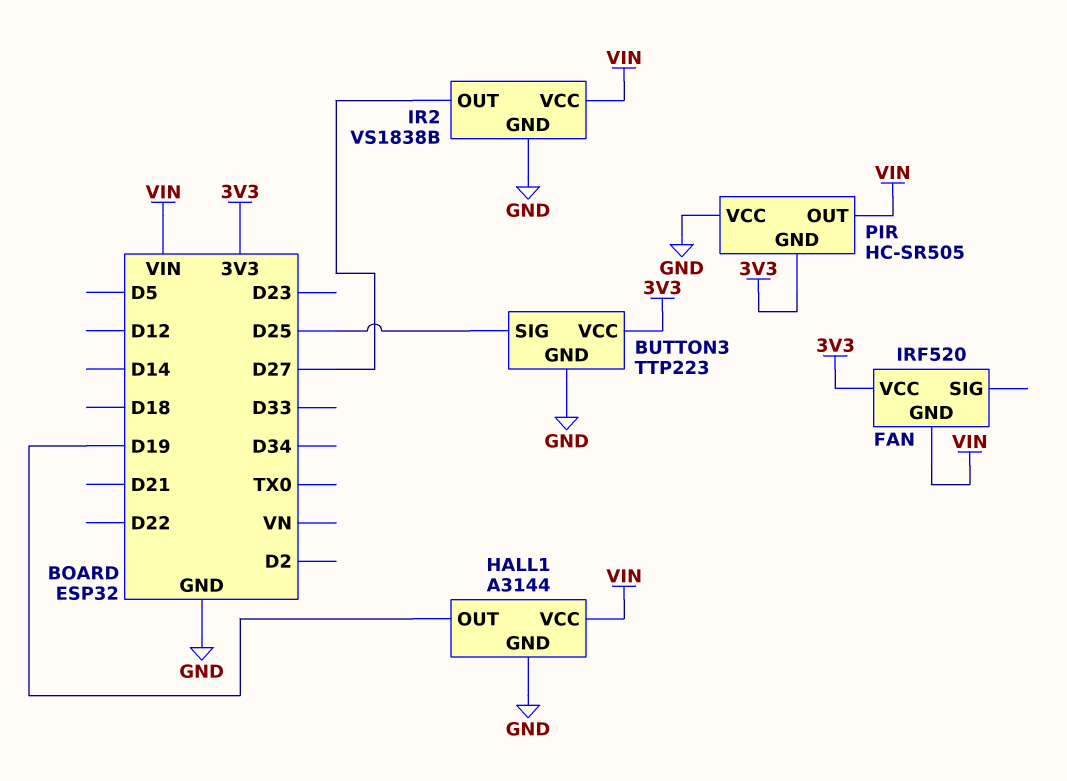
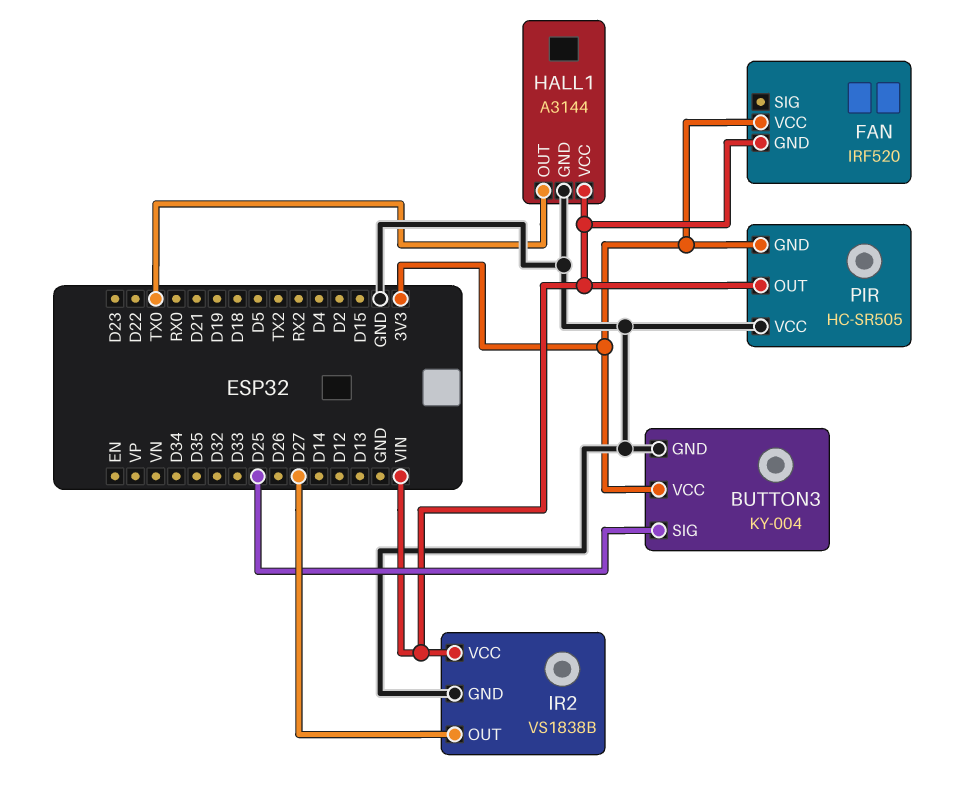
BUTTON3: TTP223 -> KY-004
HALL1 pin OUT: D19 -> TX0

